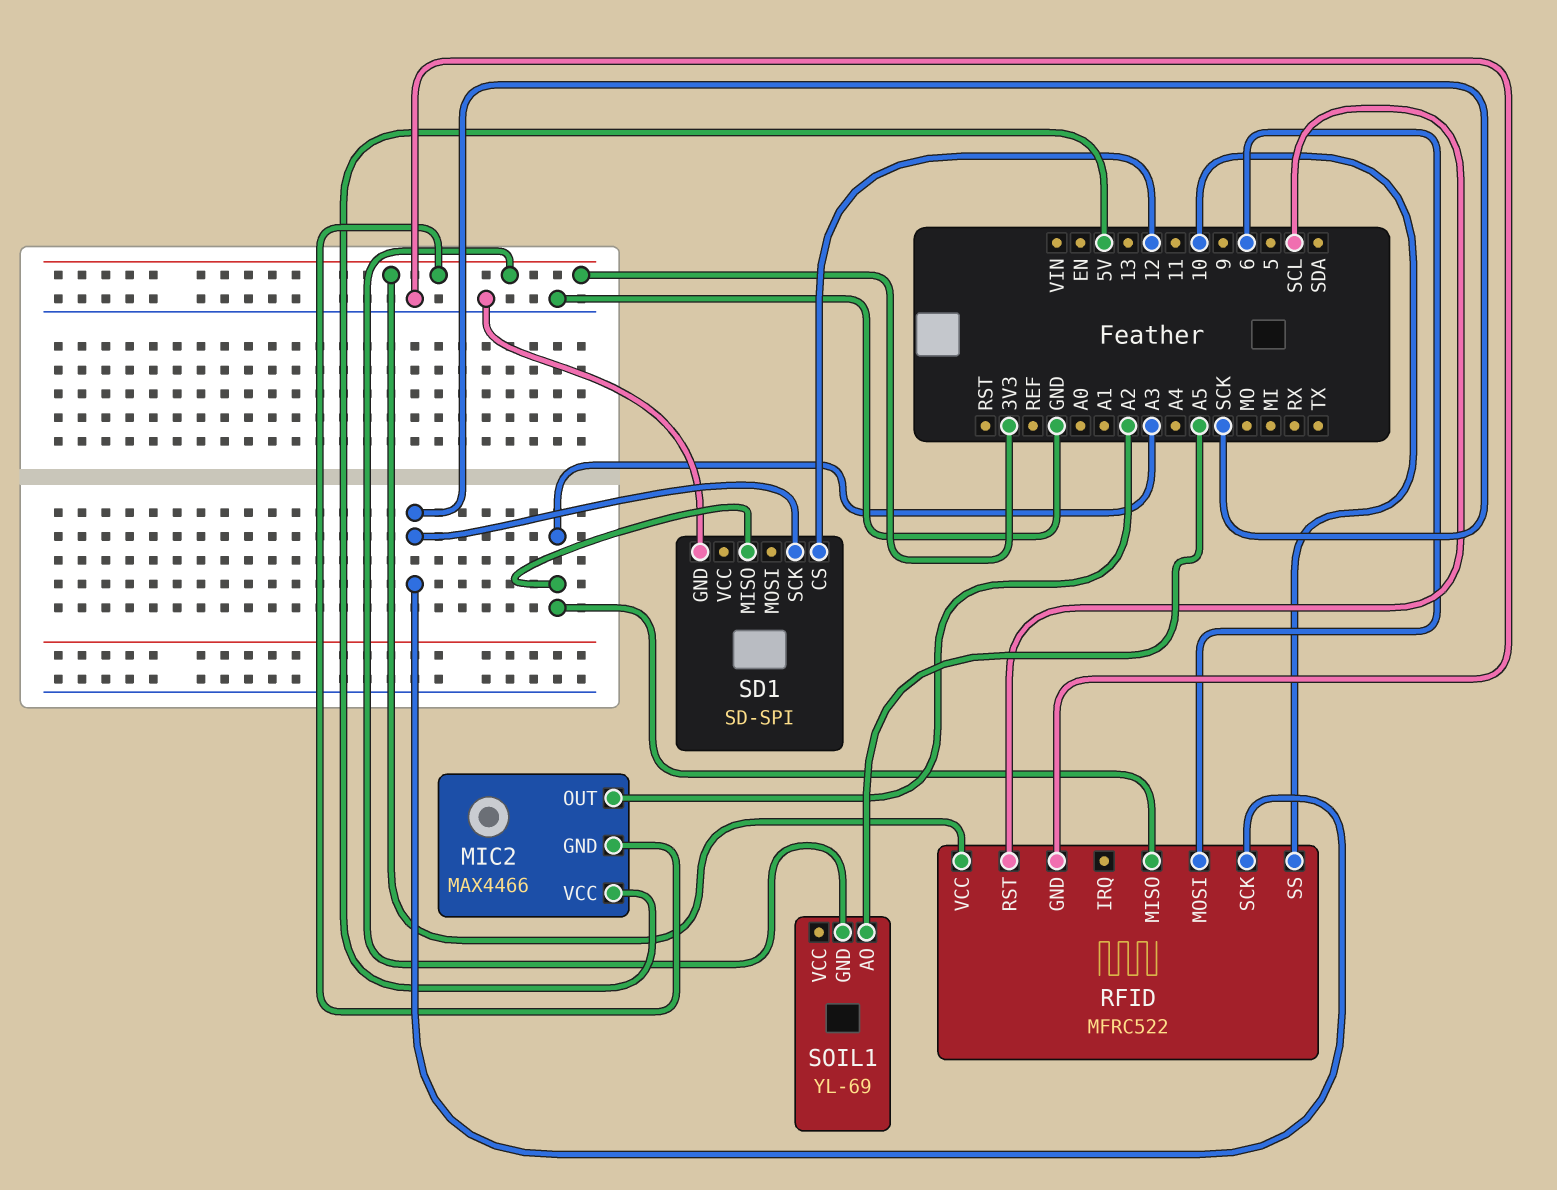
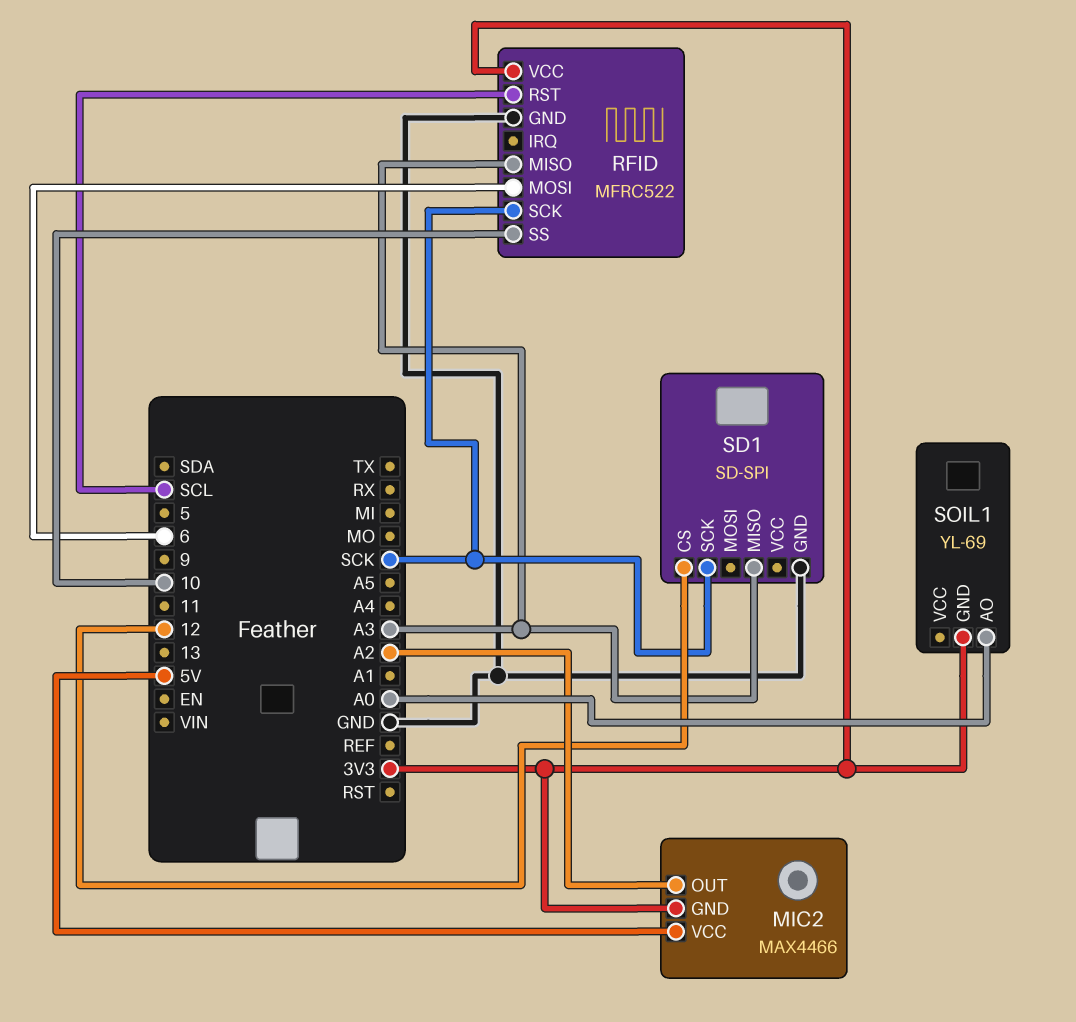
SOIL1 pin AO: A5 -> A0

